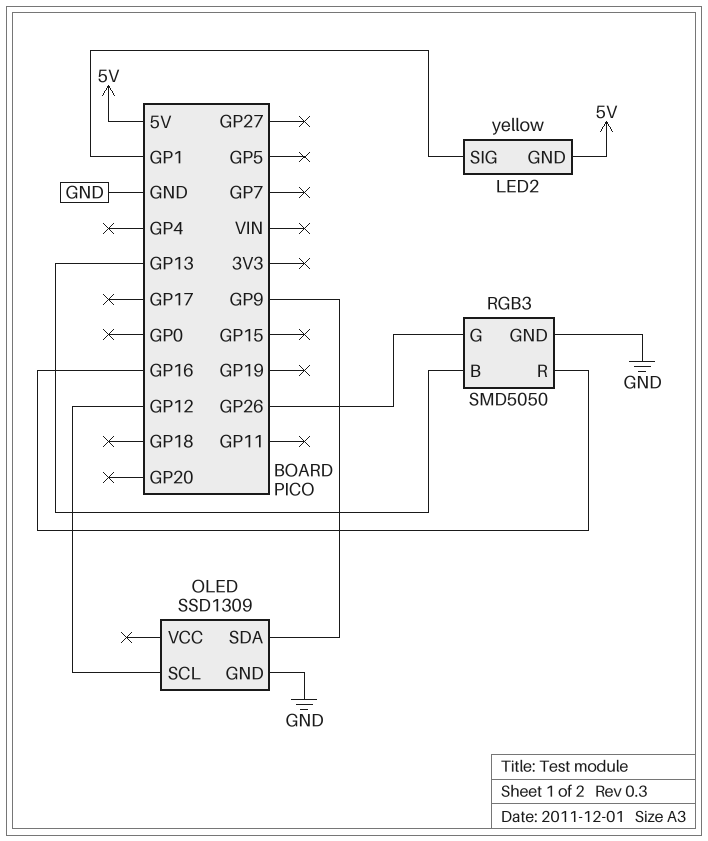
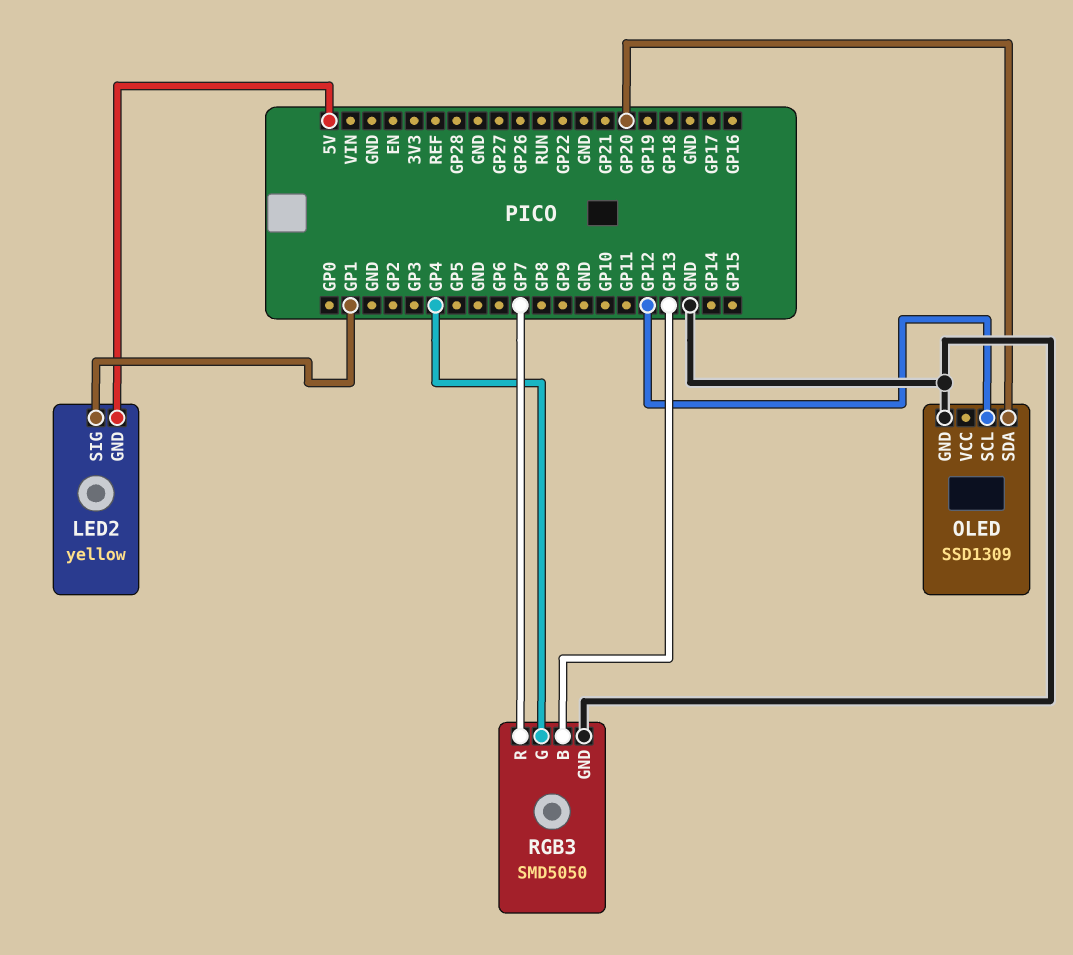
OLED pin SDA: GP9 -> GP20
RGB3 pin G: GP26 -> GP4
RGB3 pin R: GP16 -> GP7

